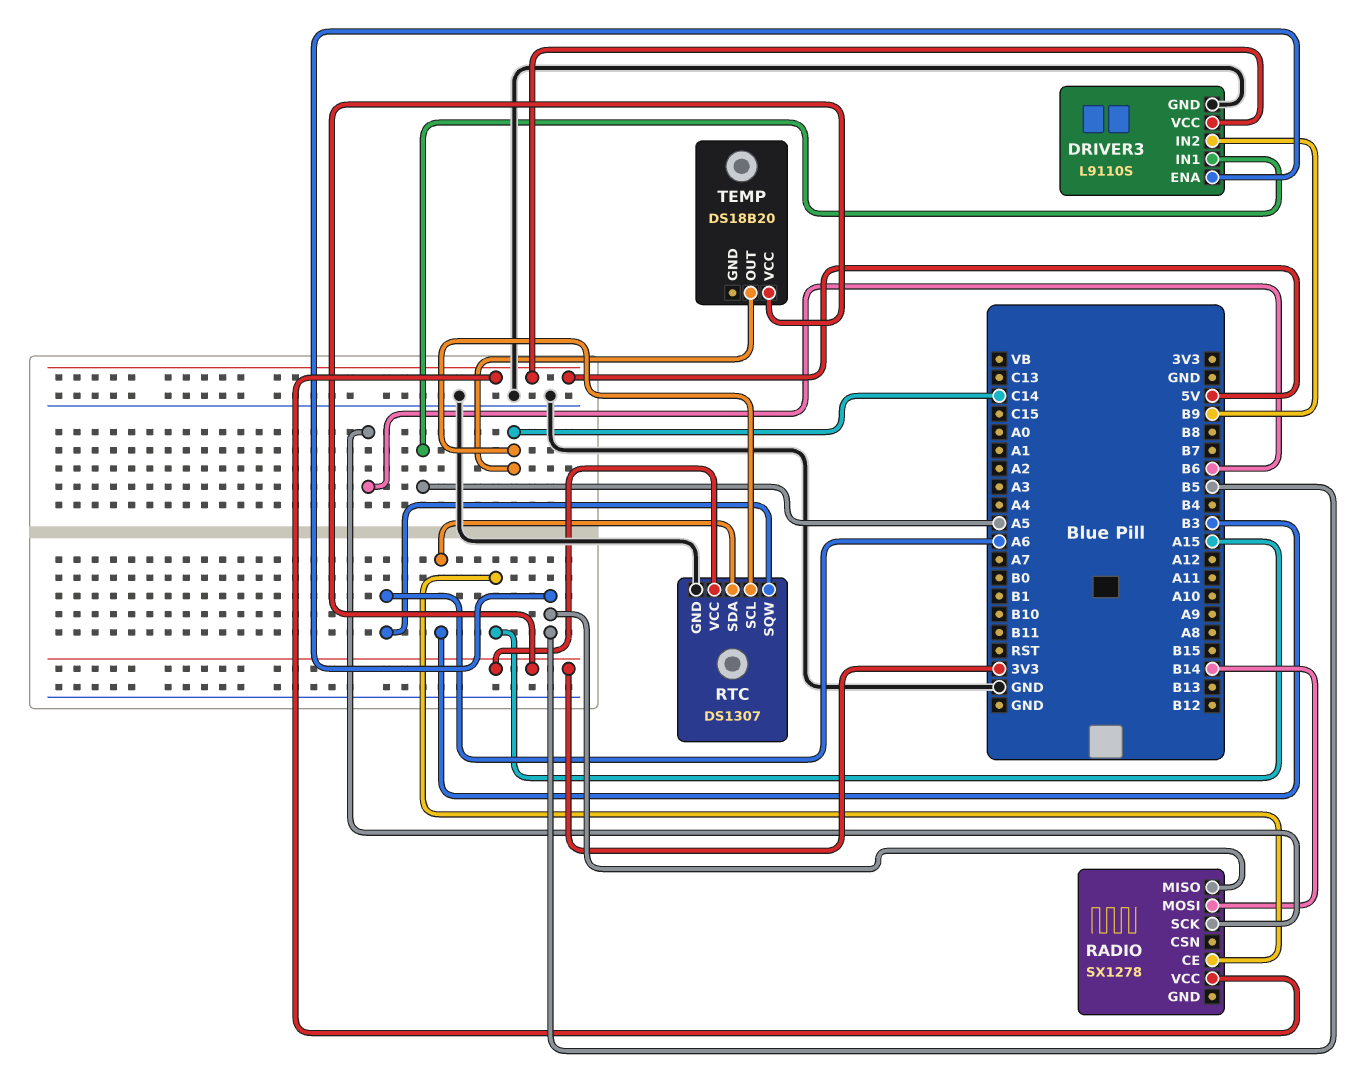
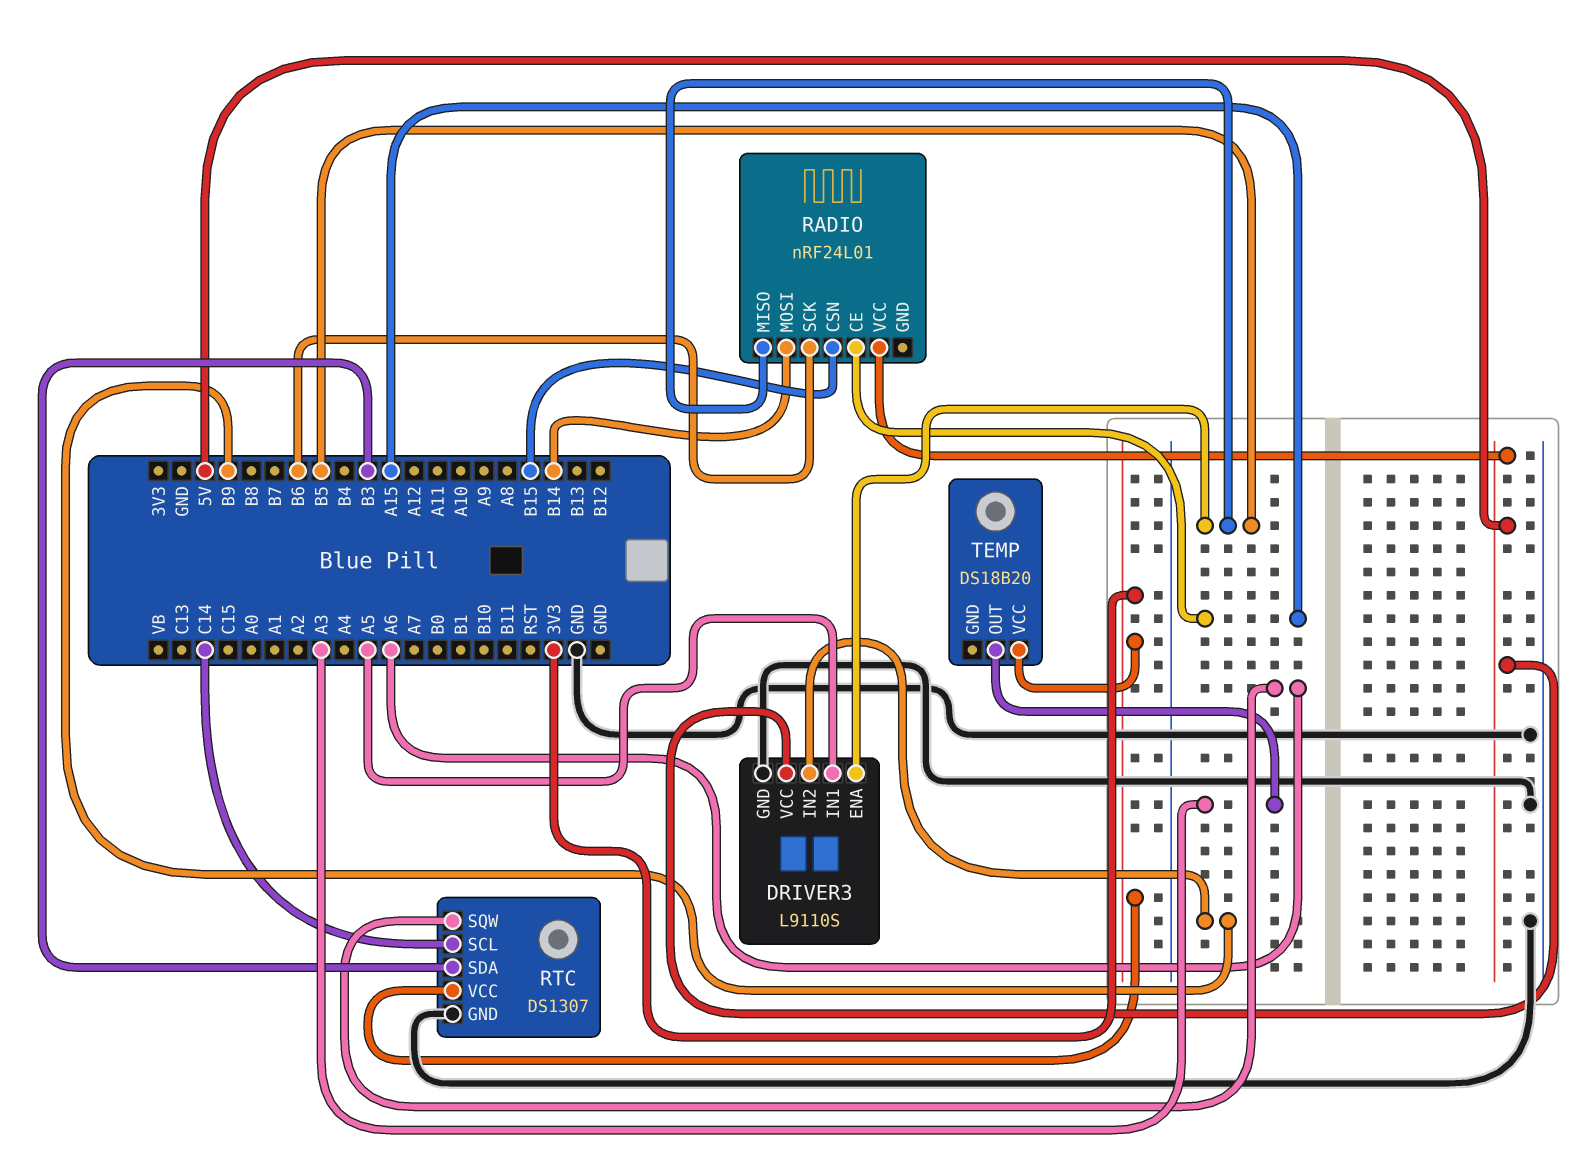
RADIO: SX1278 -> nRF24L01
RADIO pin CSN: none -> B15
TEMP pin OUT: C14 -> A3

